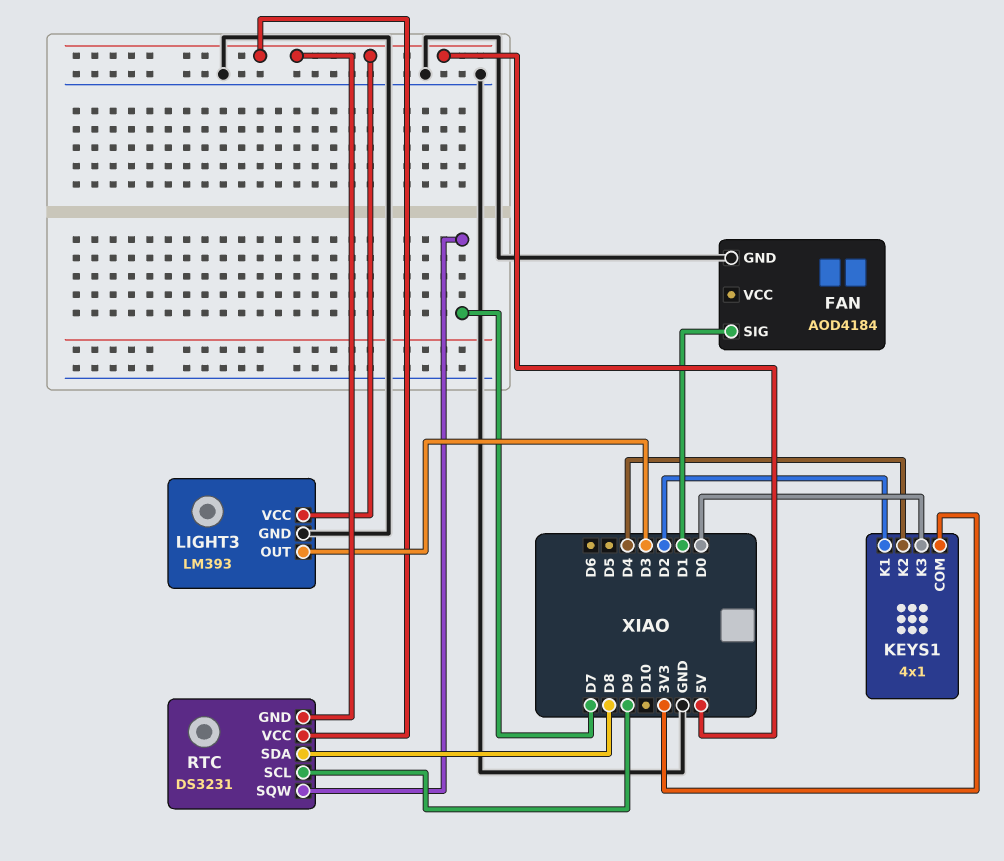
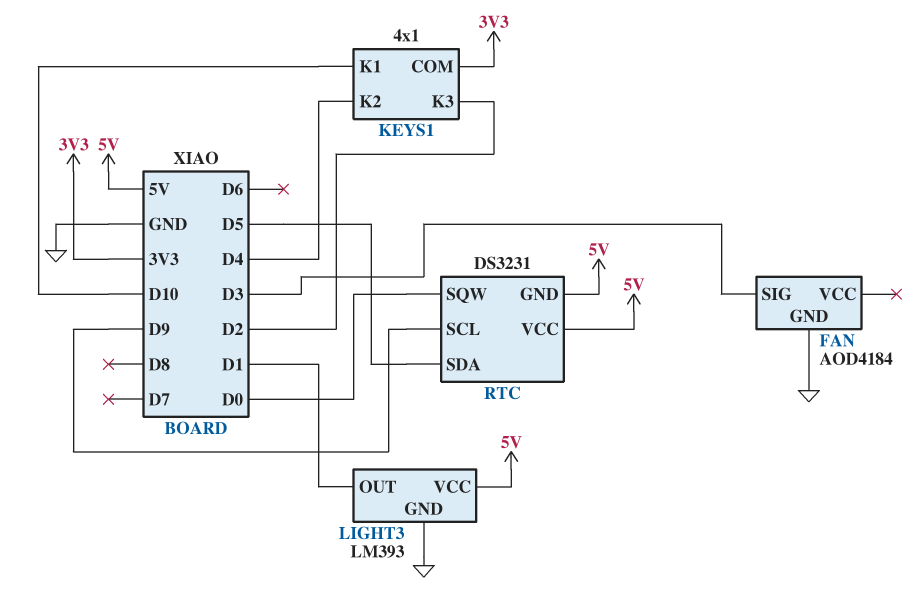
FAN pin SIG: D1 -> D3
KEYS1 pin K1: D2 -> D10
KEYS1 pin K3: D0 -> D2
LIGHT3 pin OUT: D3 -> D1
RTC pin SDA: D8 -> D5
RTC pin SQW: D7 -> D0

